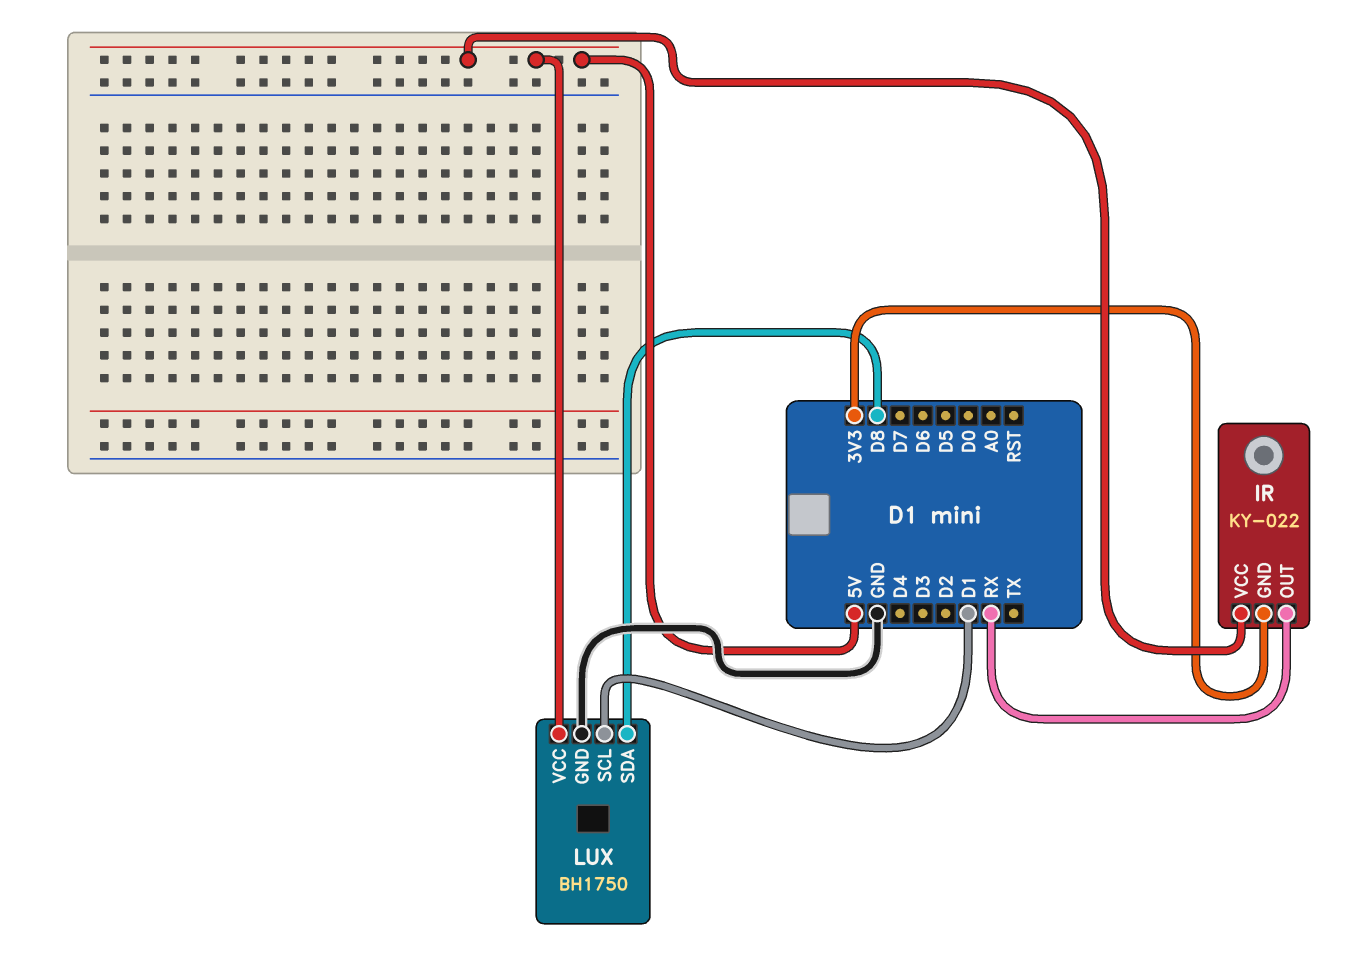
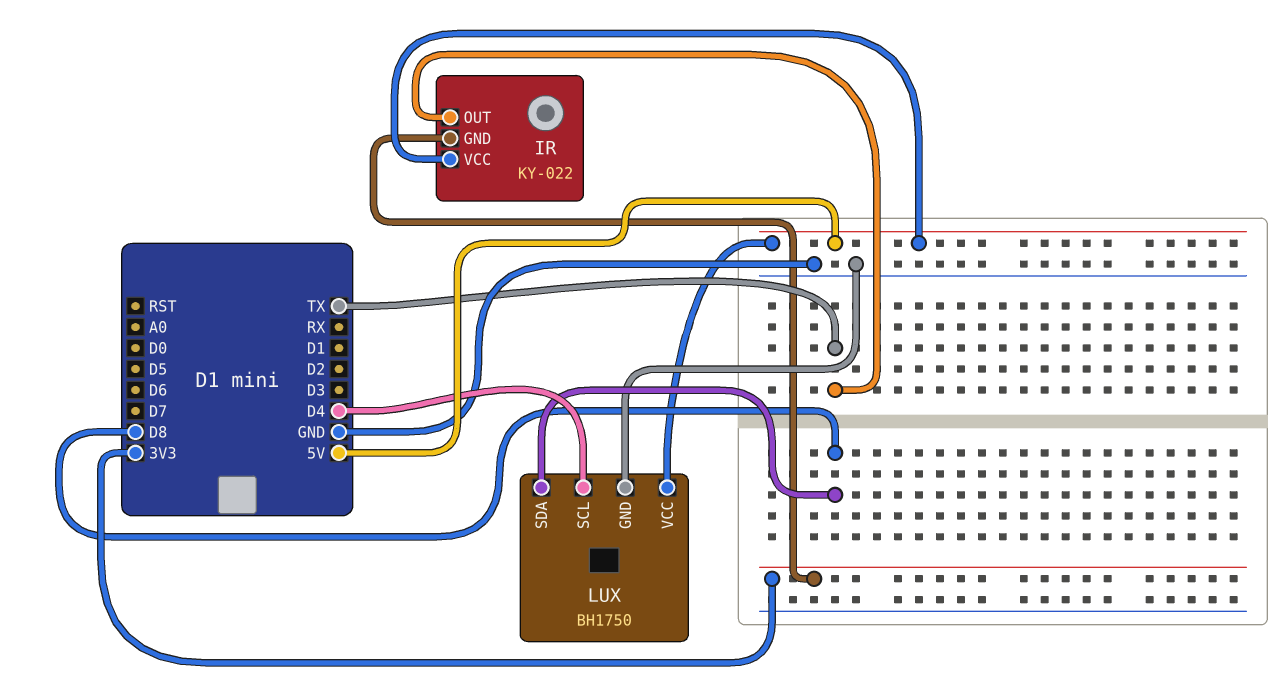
IR pin OUT: RX -> TX
LUX pin SCL: D1 -> D4

